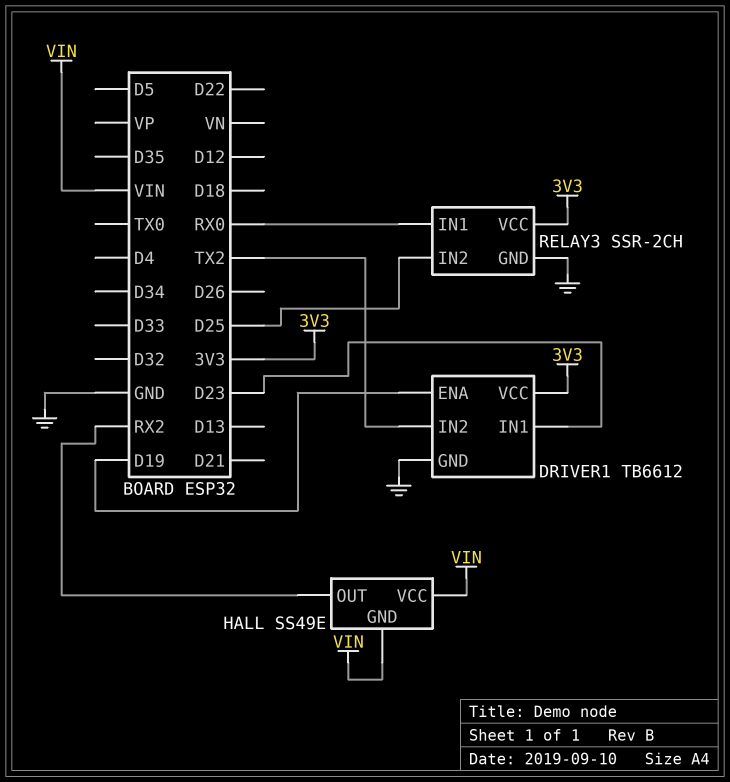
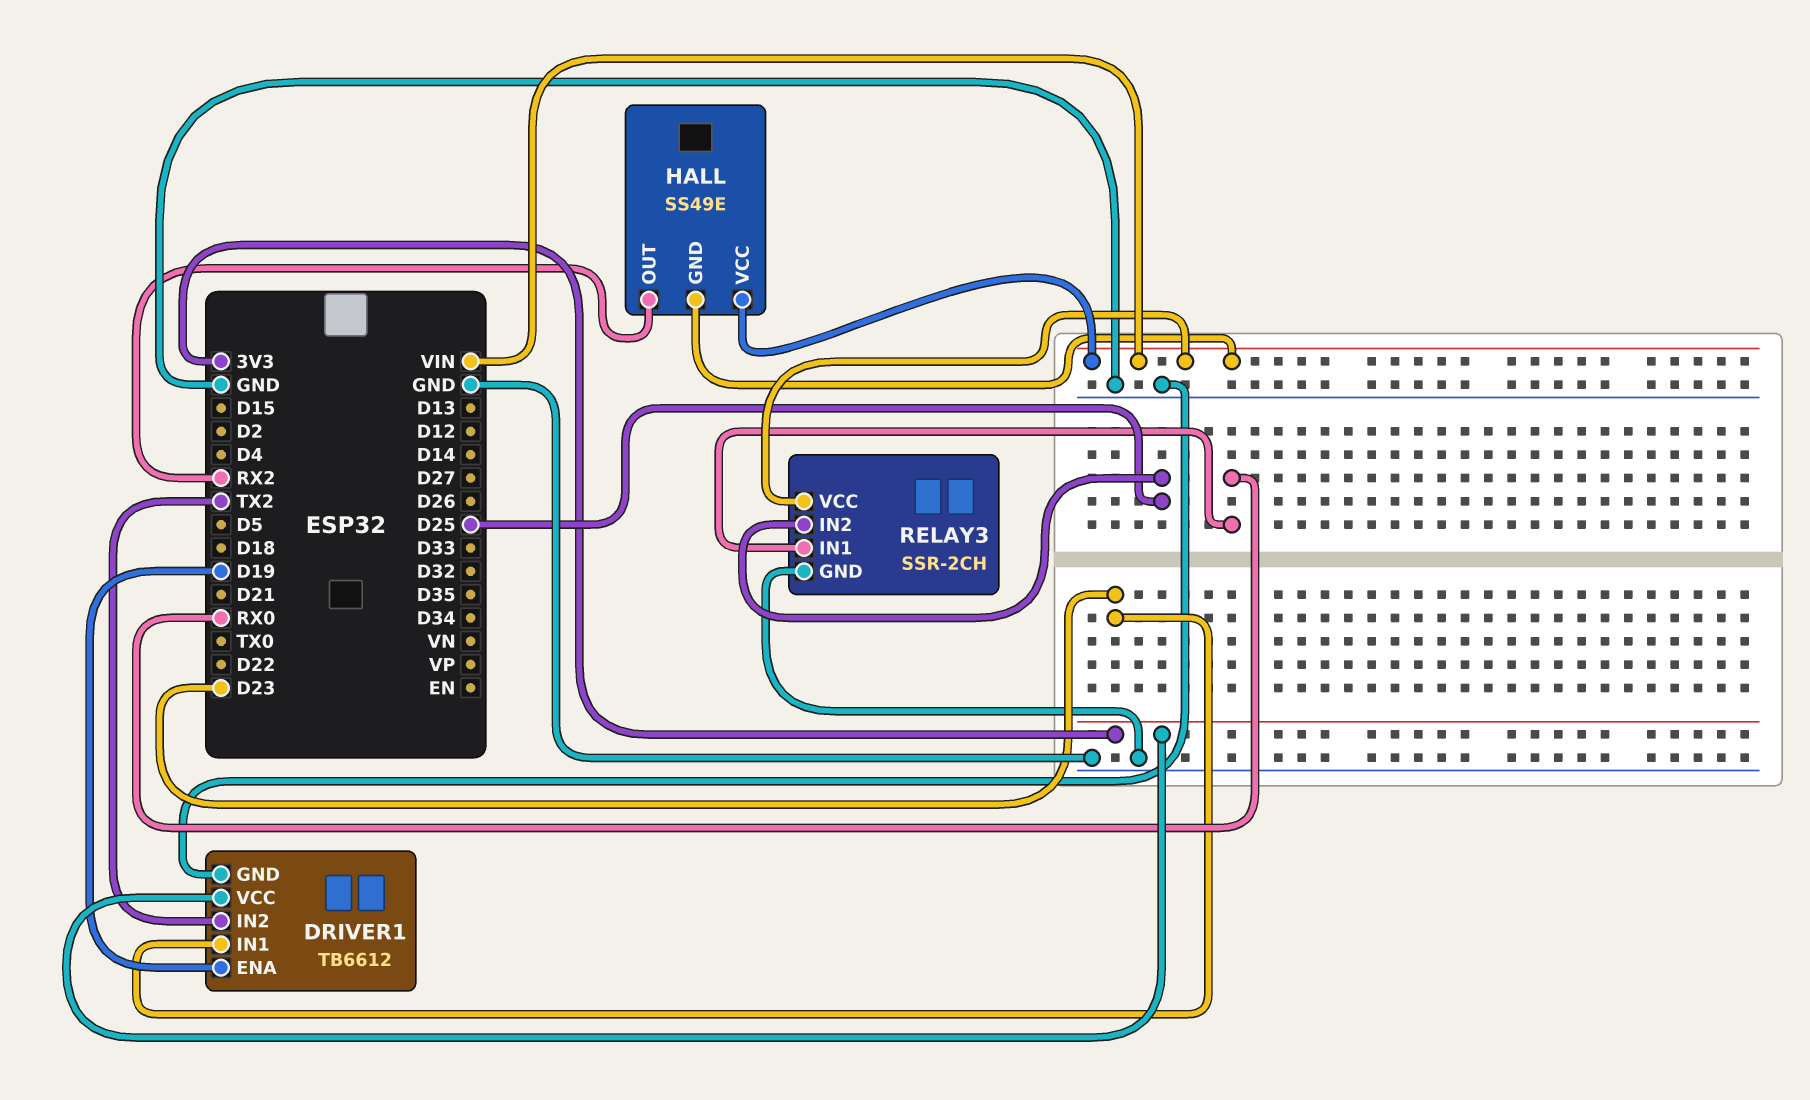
RELAY3 pin VCC: 3V3 -> VIN

